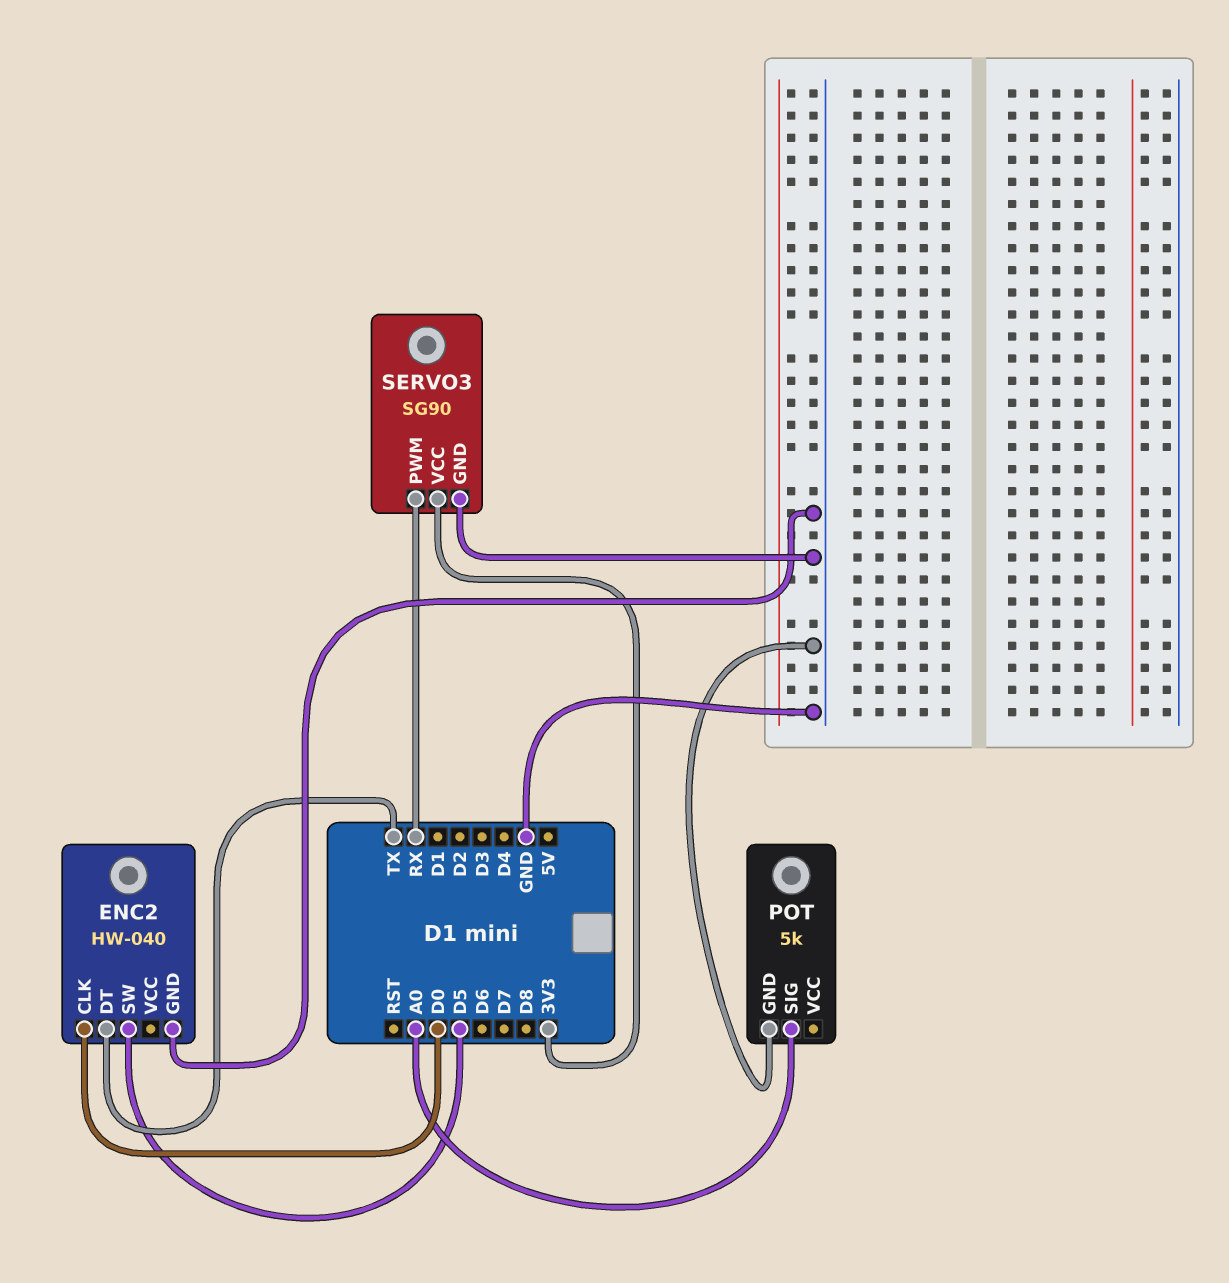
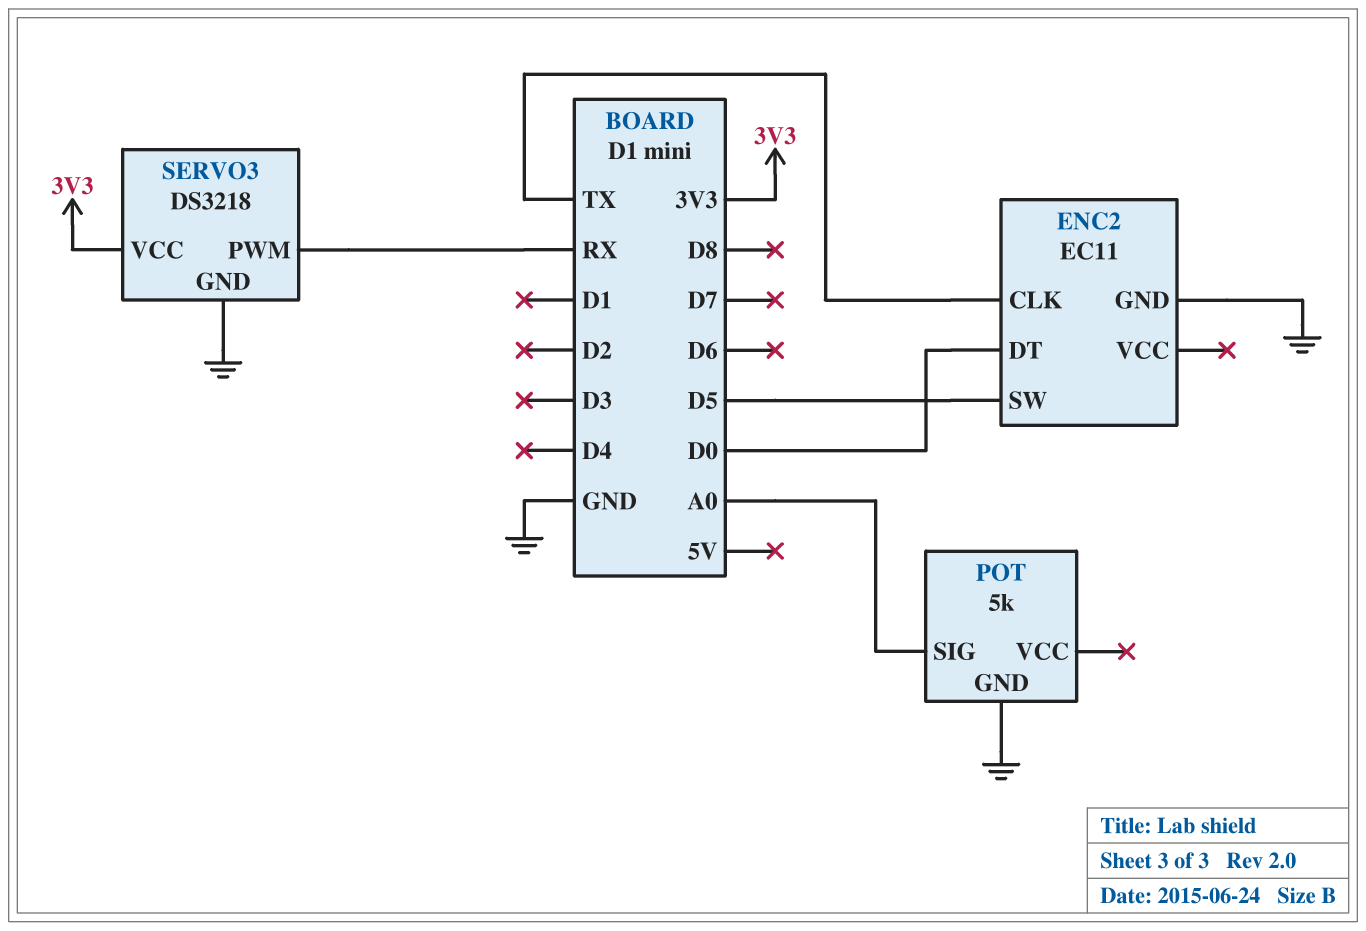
ENC2: HW-040 -> EC11
ENC2 pin CLK: D0 -> TX
ENC2 pin DT: TX -> D0
SERVO3: SG90 -> DS3218

